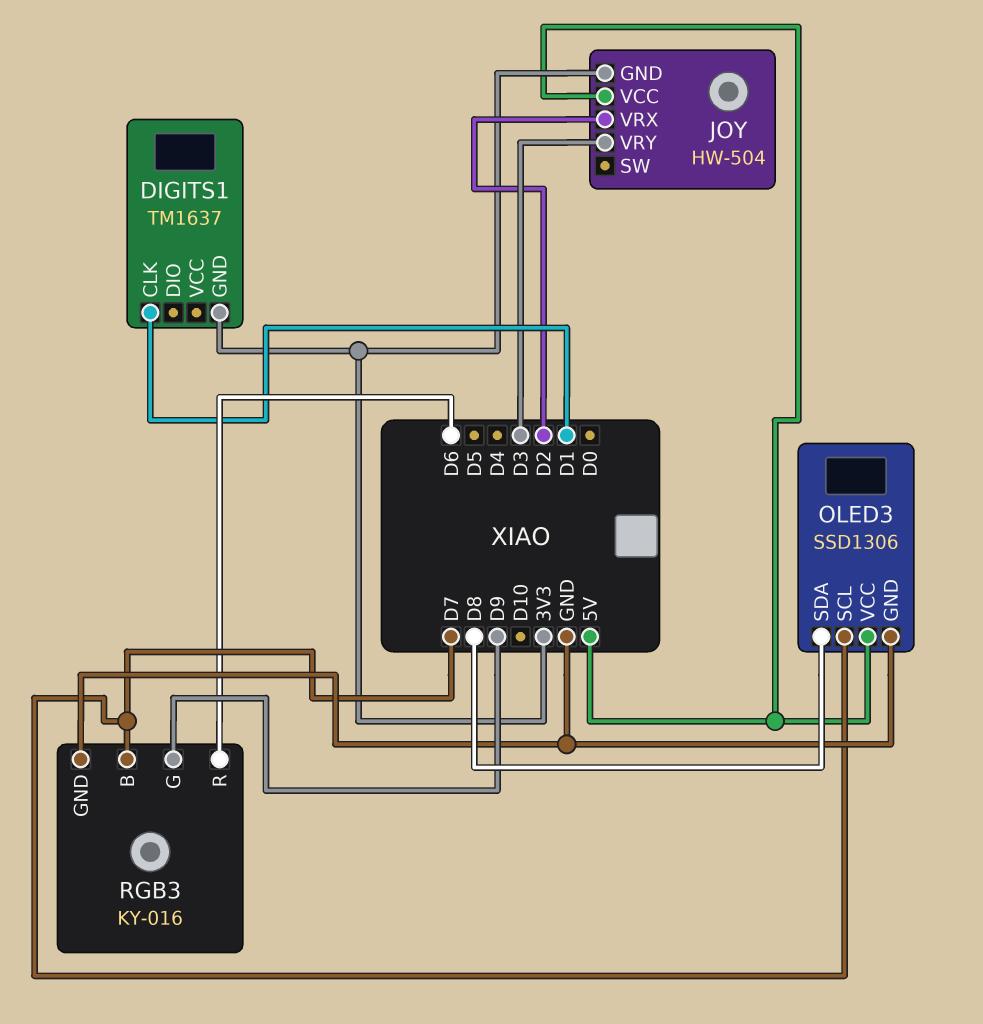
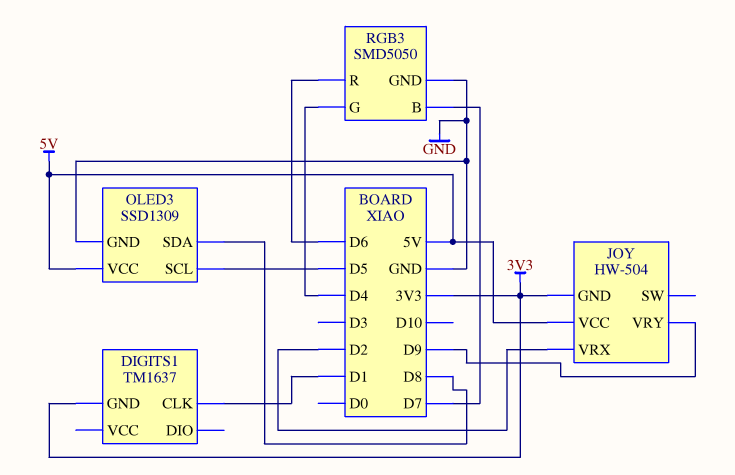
JOY pin VRY: D3 -> D9
OLED3: SSD1306 -> SSD1309
OLED3 pin SCL: D7 -> D5
RGB3: KY-016 -> SMD5050
RGB3 pin G: D9 -> D4

